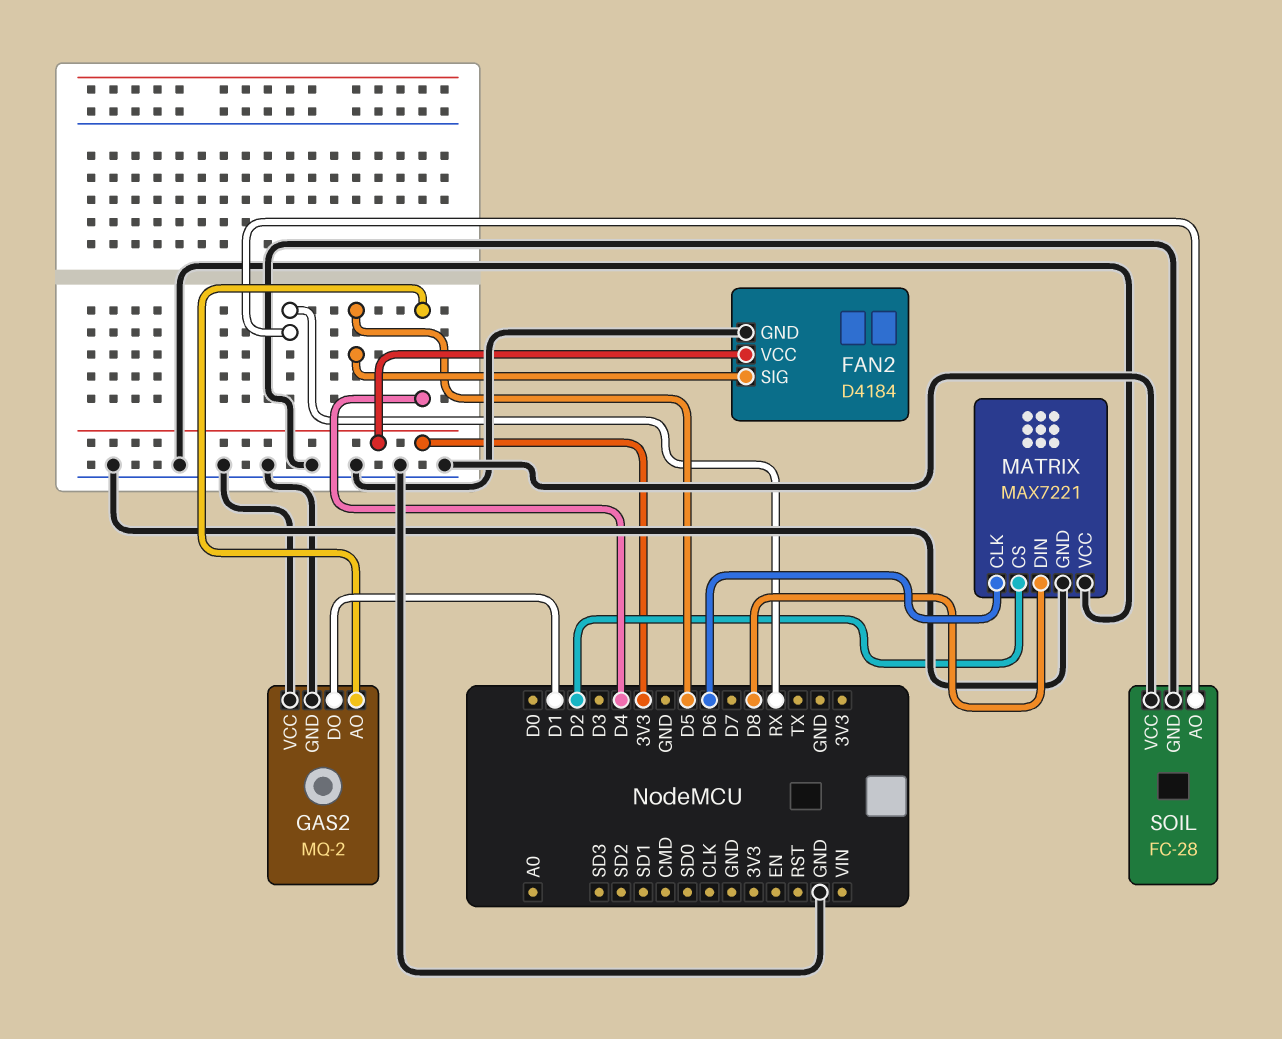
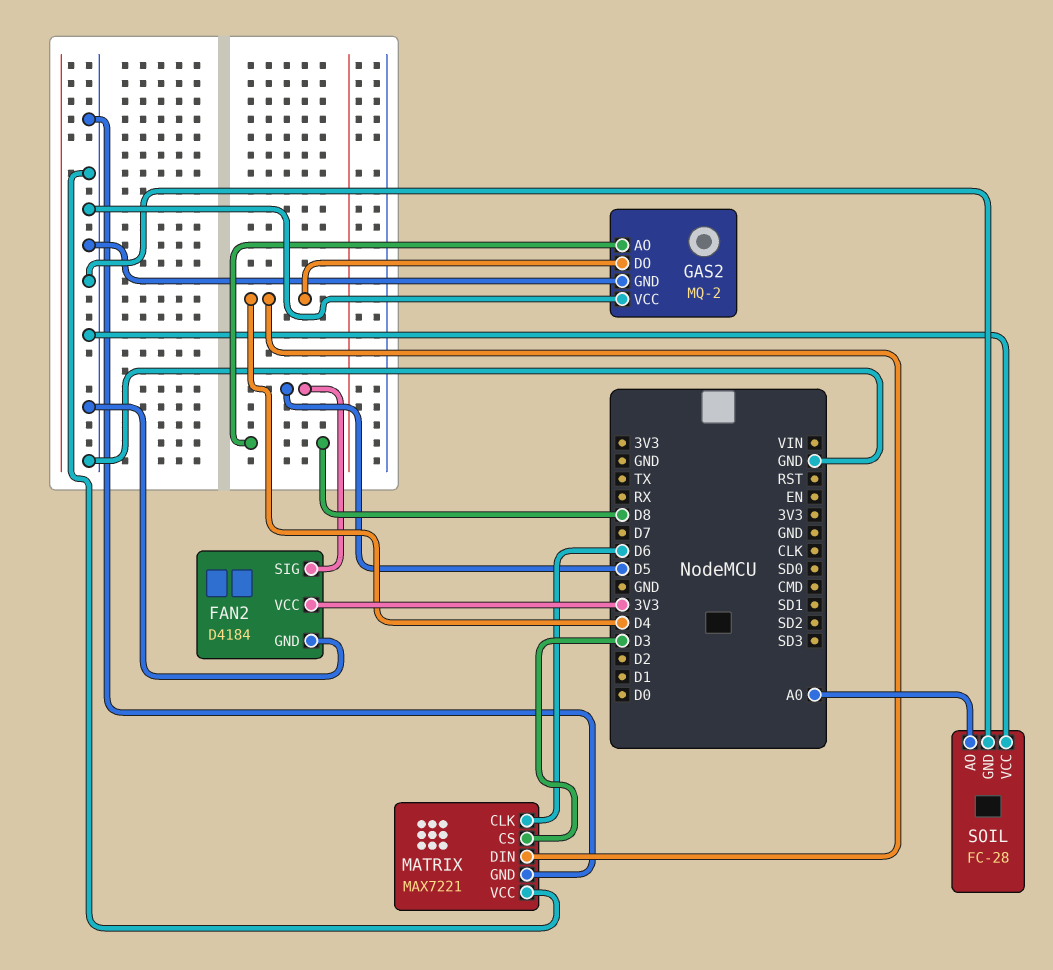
GAS2 pin AO: D4 -> D8
GAS2 pin DO: D1 -> D4
MATRIX pin CS: D2 -> D3
MATRIX pin DIN: D8 -> D4
SOIL pin AO: RX -> A0

